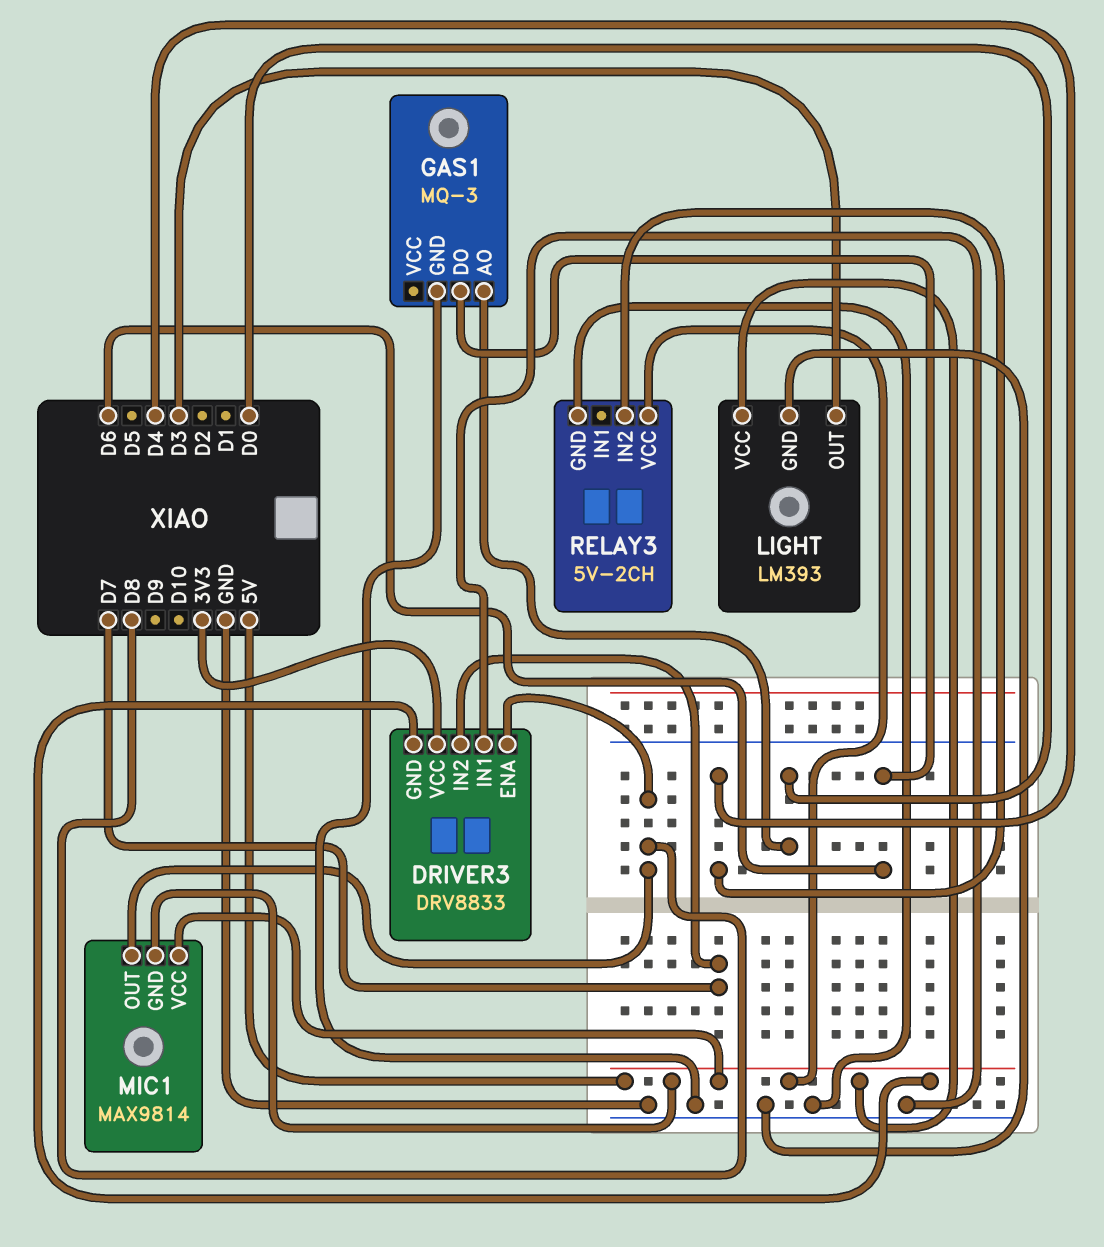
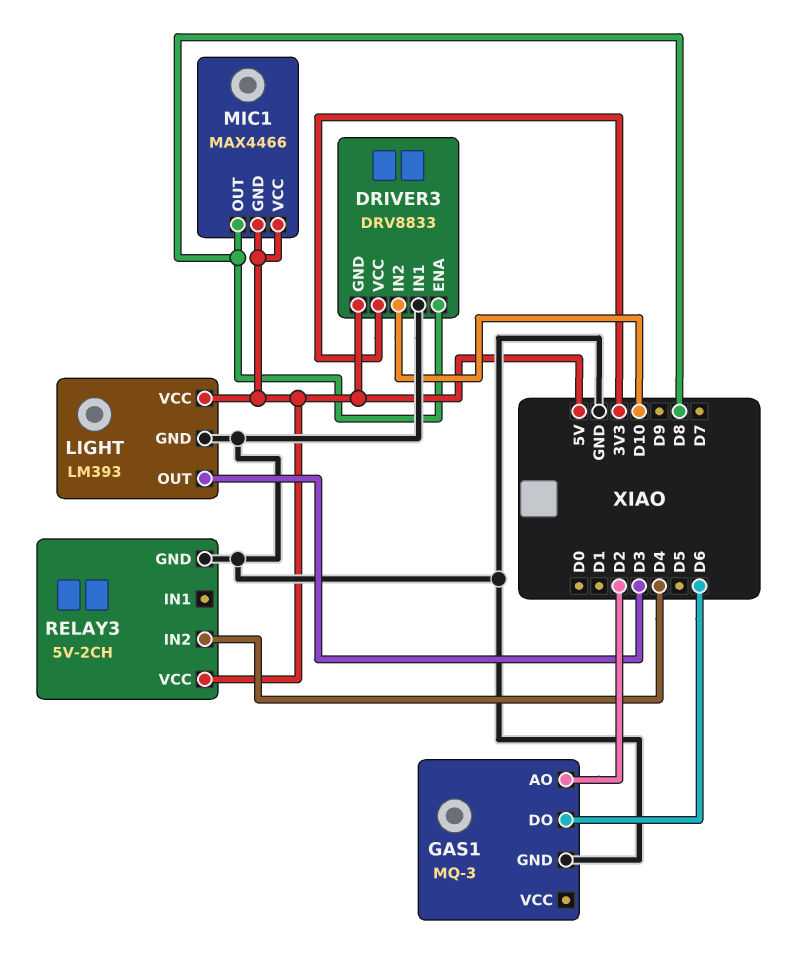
DRIVER3 pin IN2: D7 -> D10
GAS1 pin AO: D0 -> D2
MIC1: MAX9814 -> MAX4466

